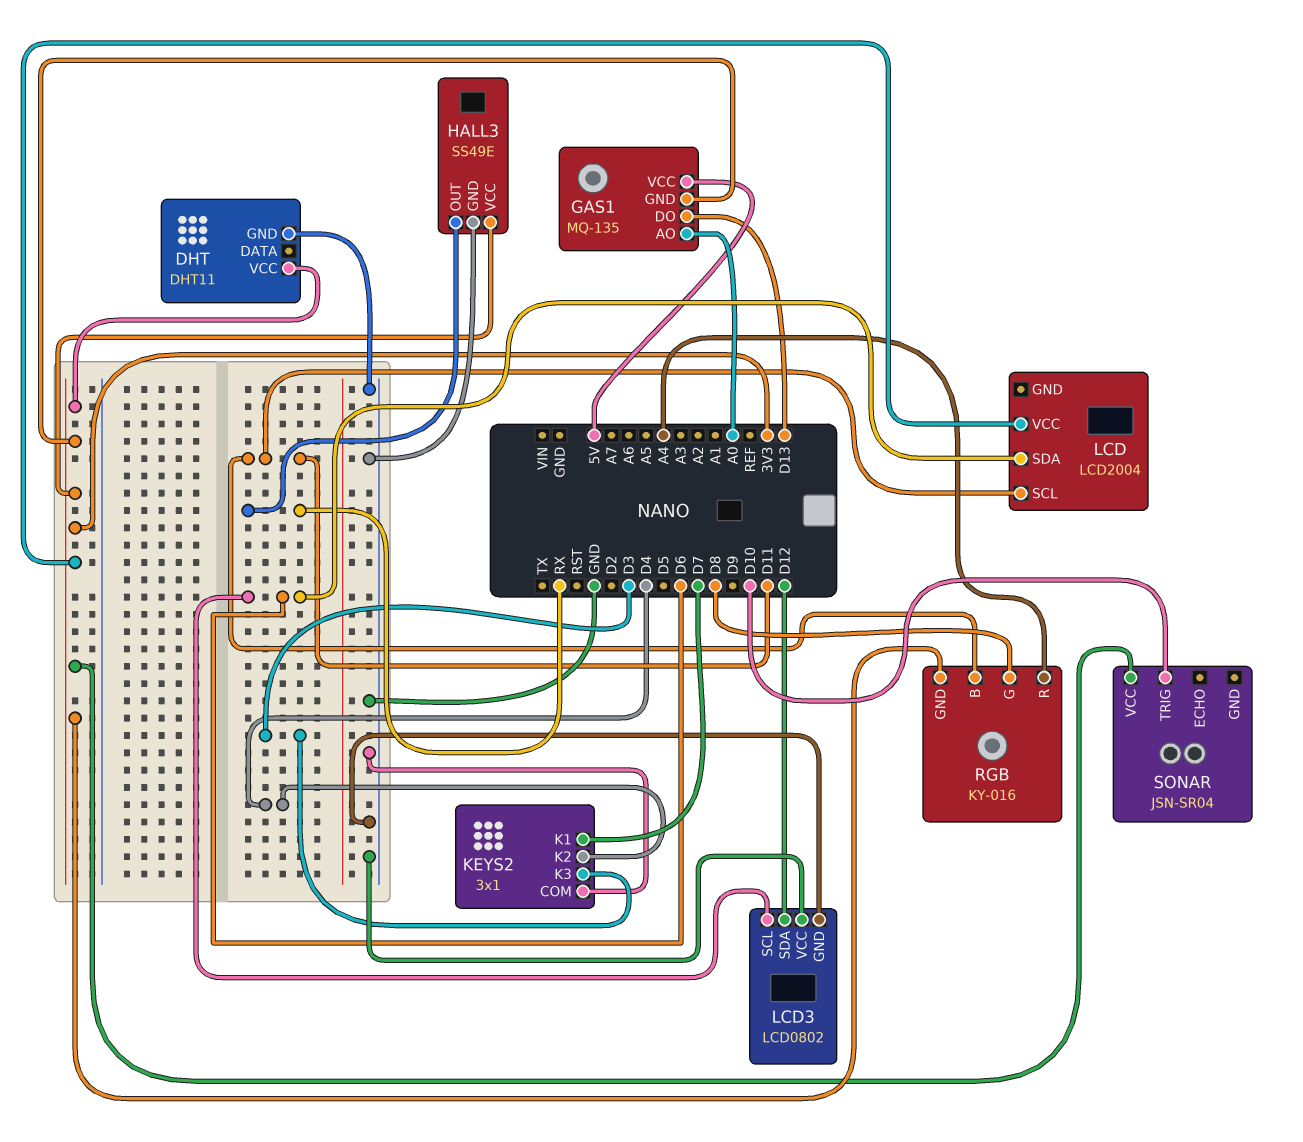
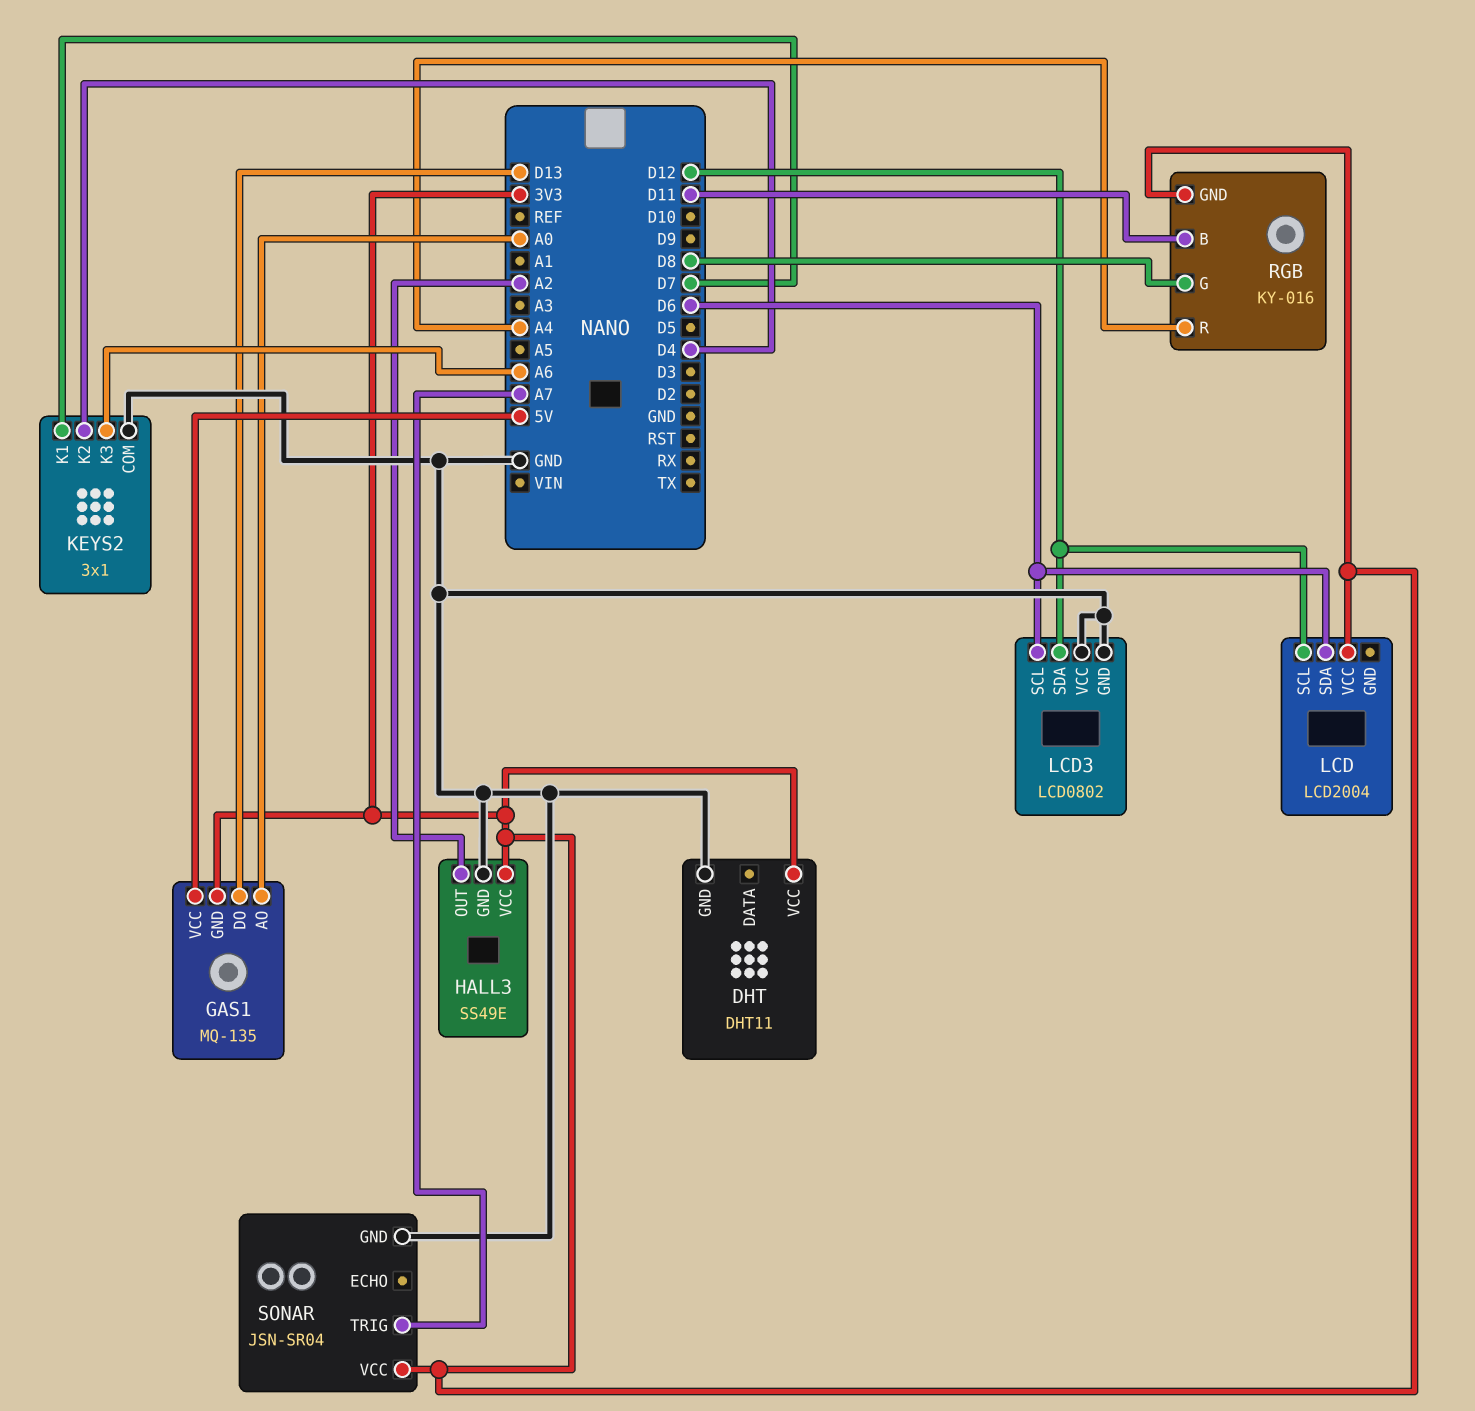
HALL3 pin OUT: RX -> A2
KEYS2 pin K3: D3 -> A6
LCD pin SCL: D11 -> D12
SONAR pin GND: none -> GND
SONAR pin TRIG: D10 -> A7

